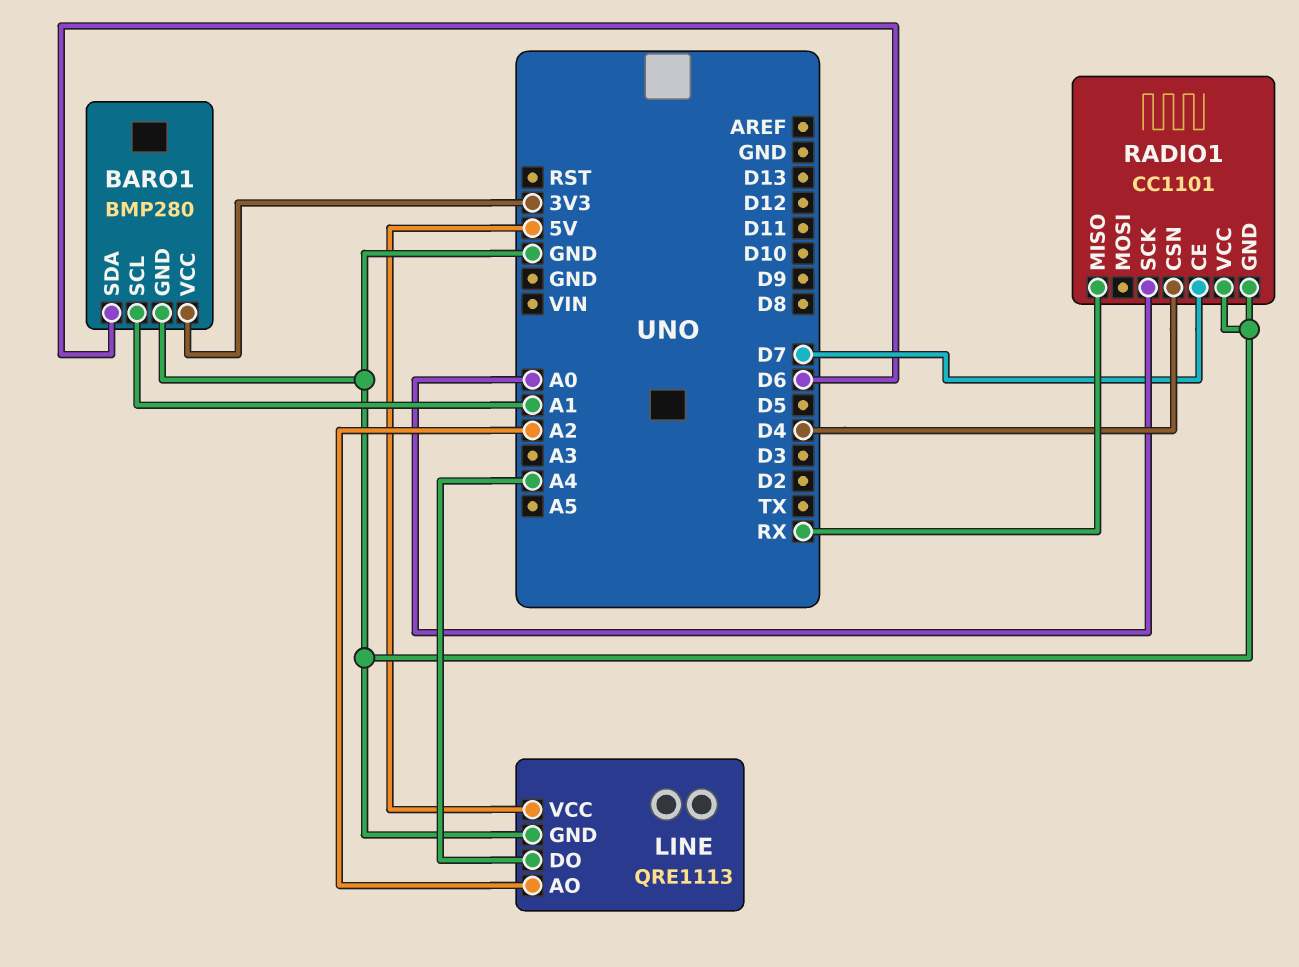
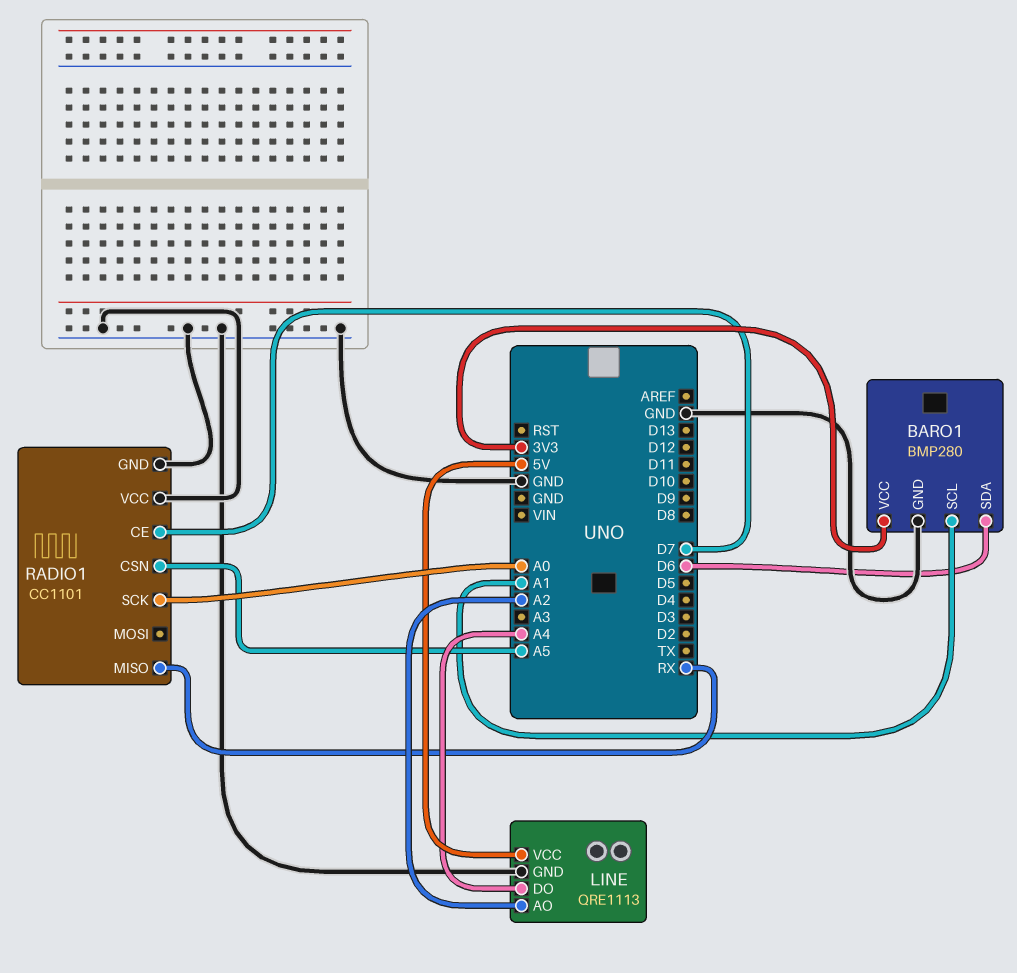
RADIO1 pin CSN: D4 -> A5

